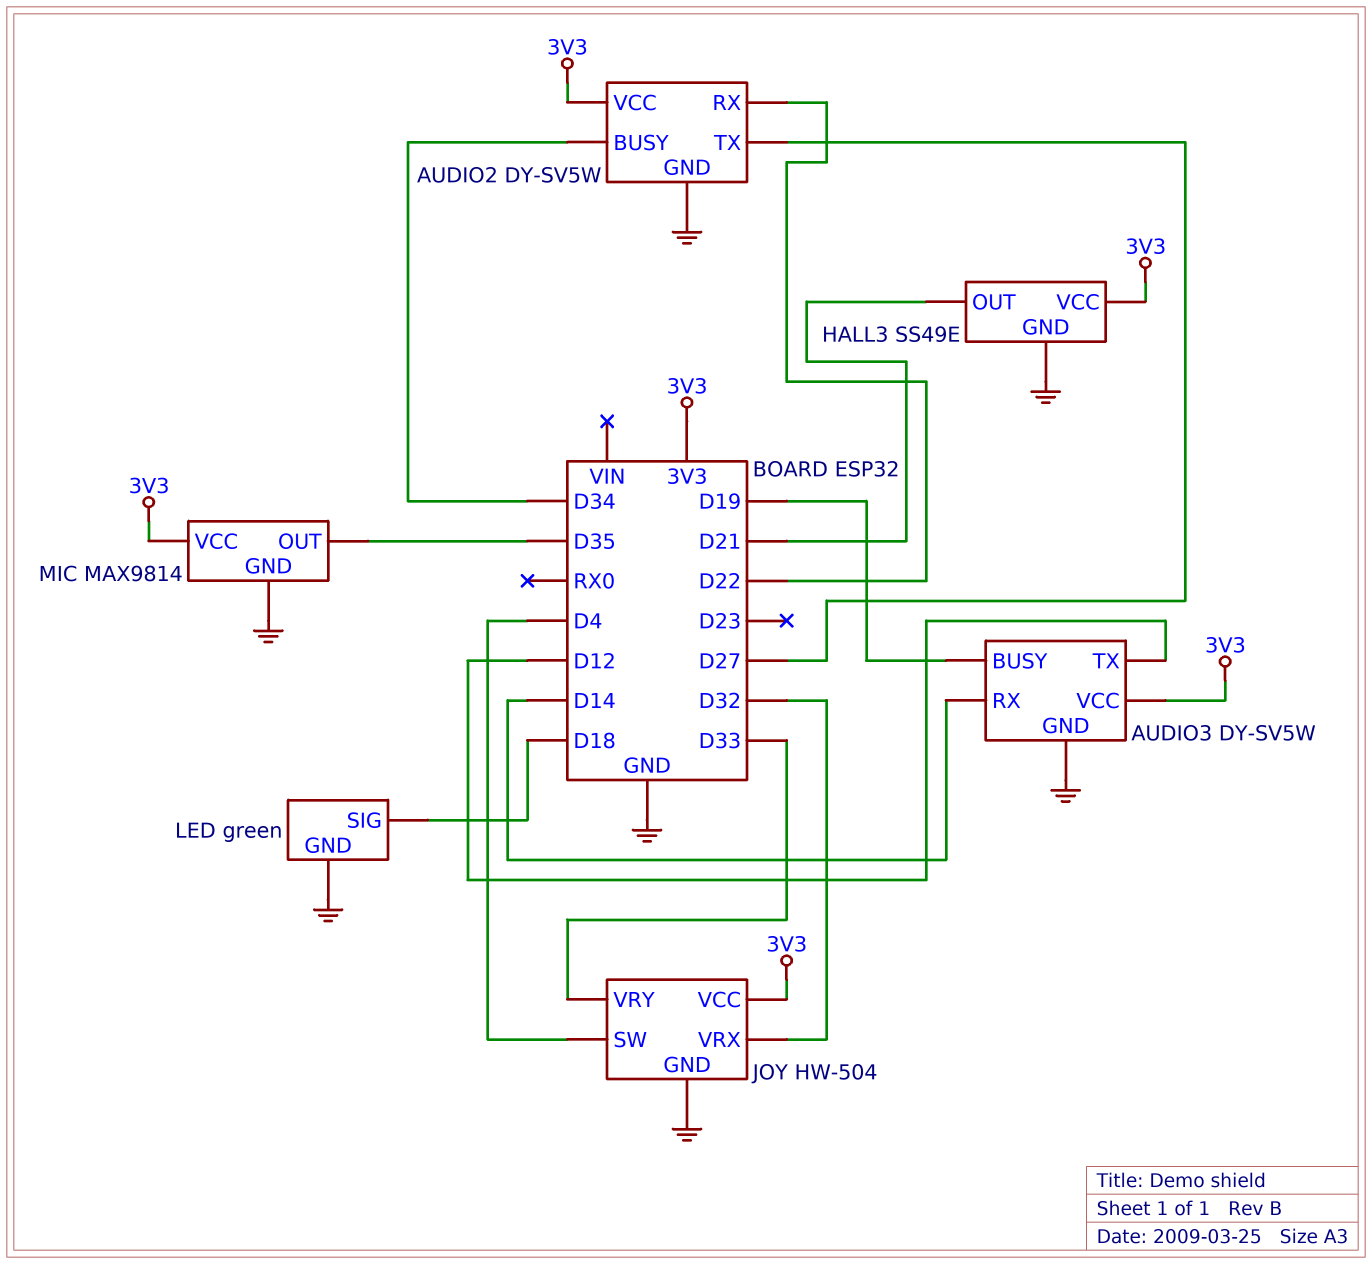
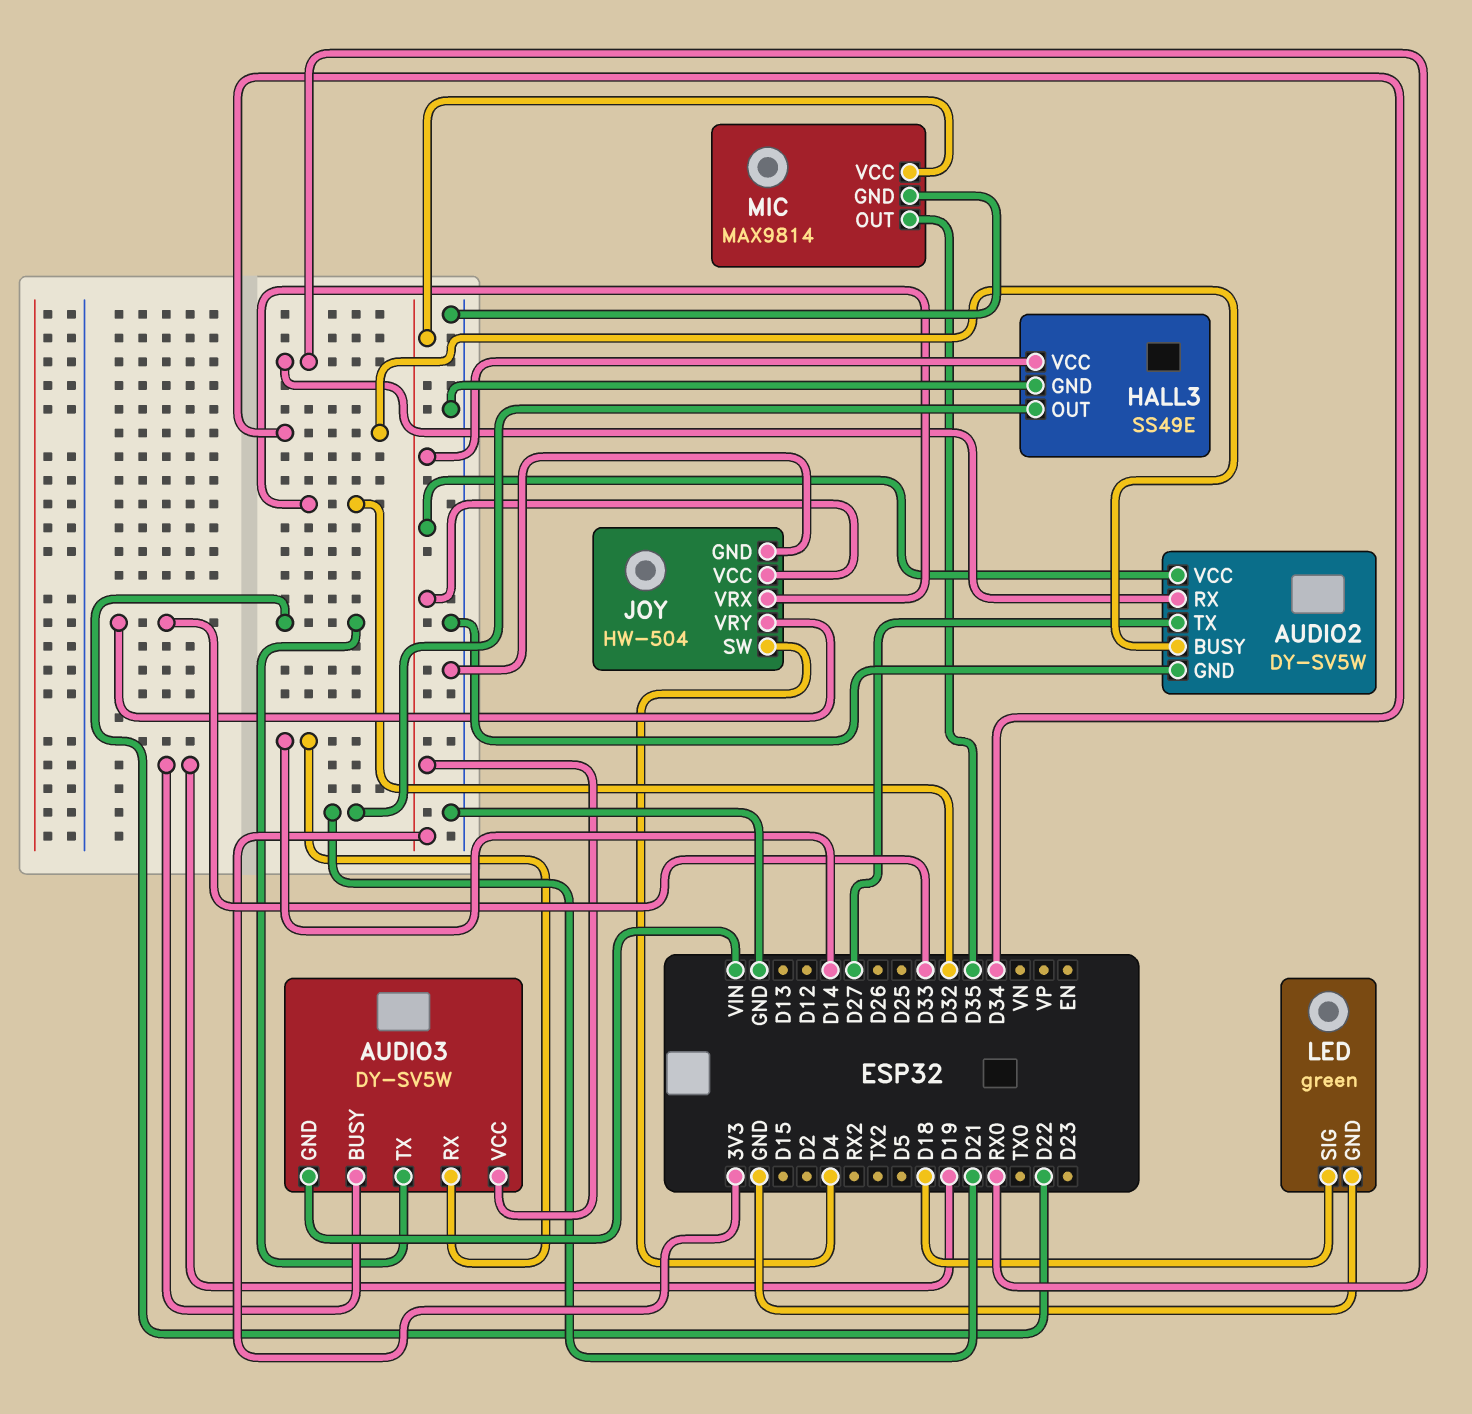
AUDIO2 pin RX: D22 -> RX0
AUDIO3 pin GND: GND -> VIN
AUDIO3 pin TX: D12 -> D22

